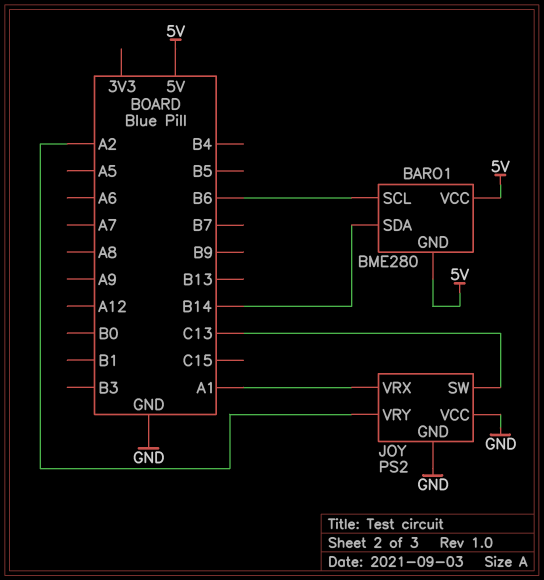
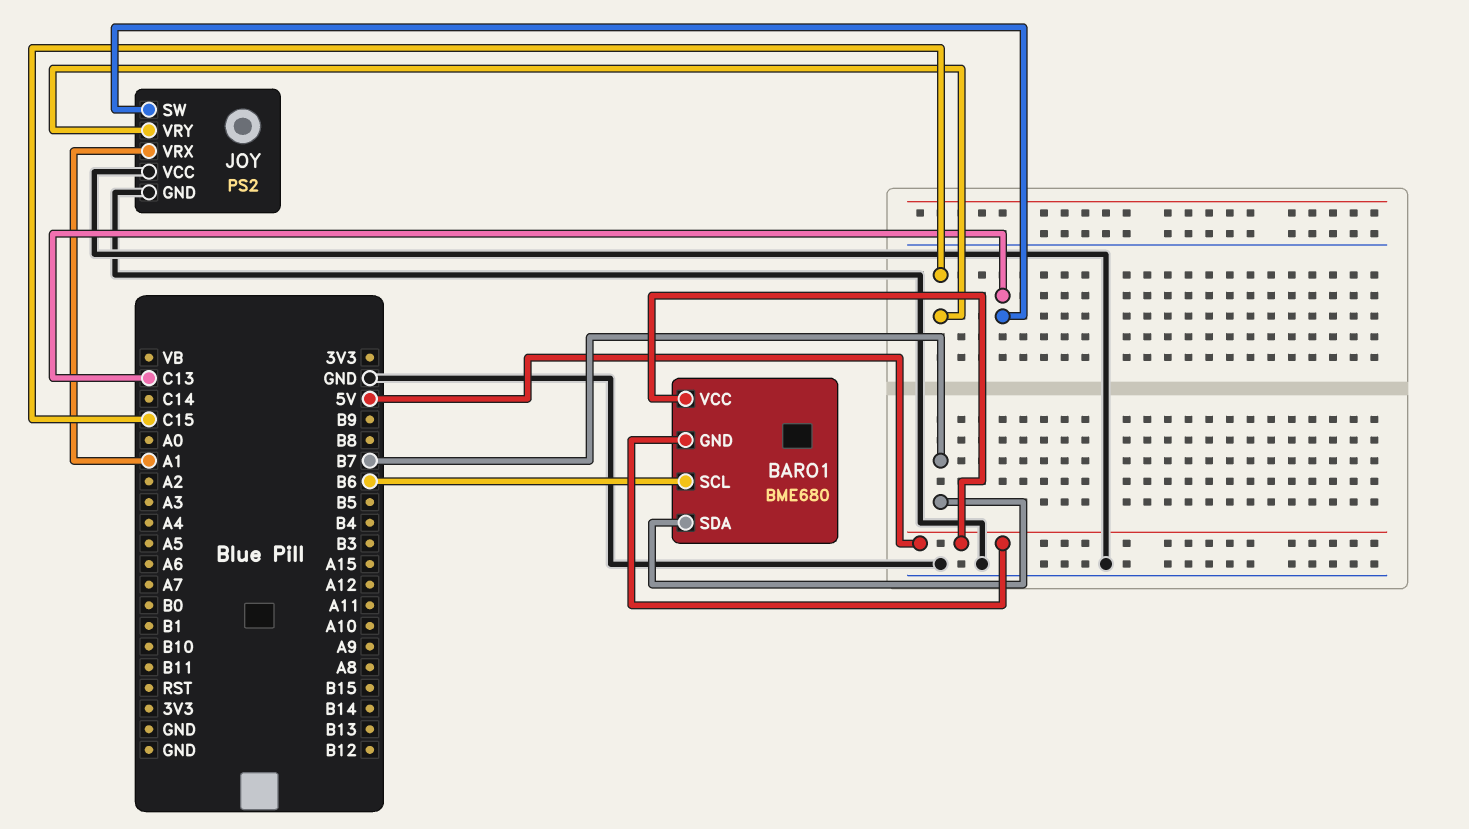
BARO1: BME280 -> BME680
BARO1 pin SDA: B14 -> B7
JOY pin VRY: A2 -> C15

